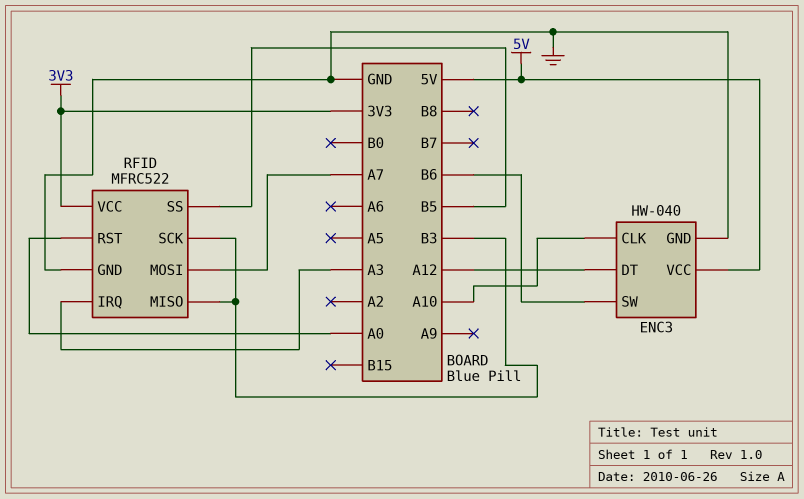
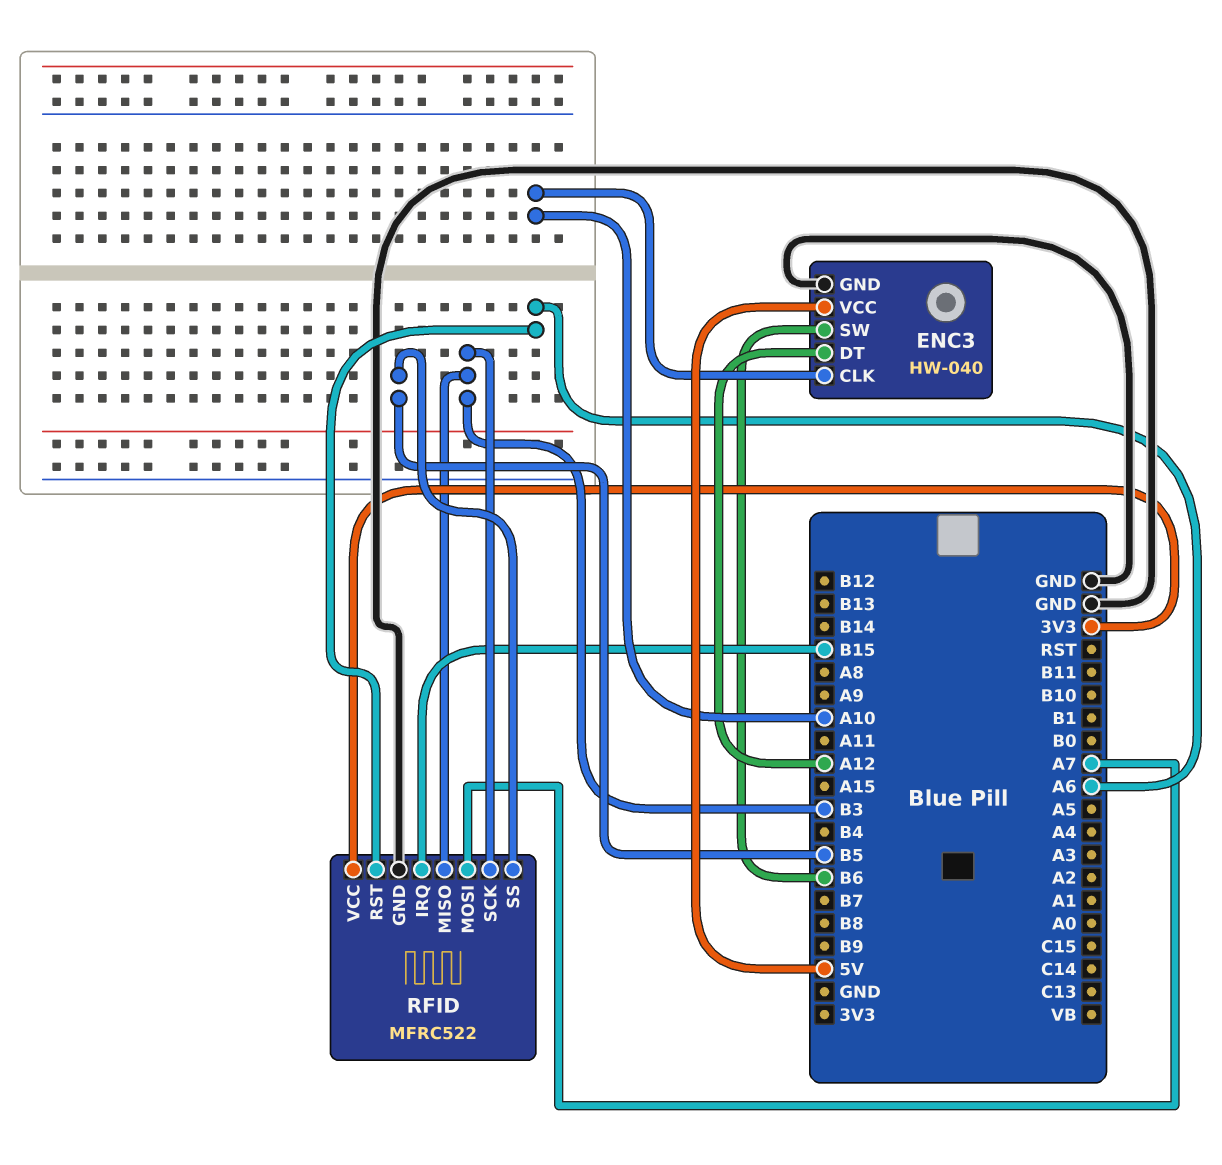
RFID pin IRQ: A3 -> B15
RFID pin RST: A0 -> A6

